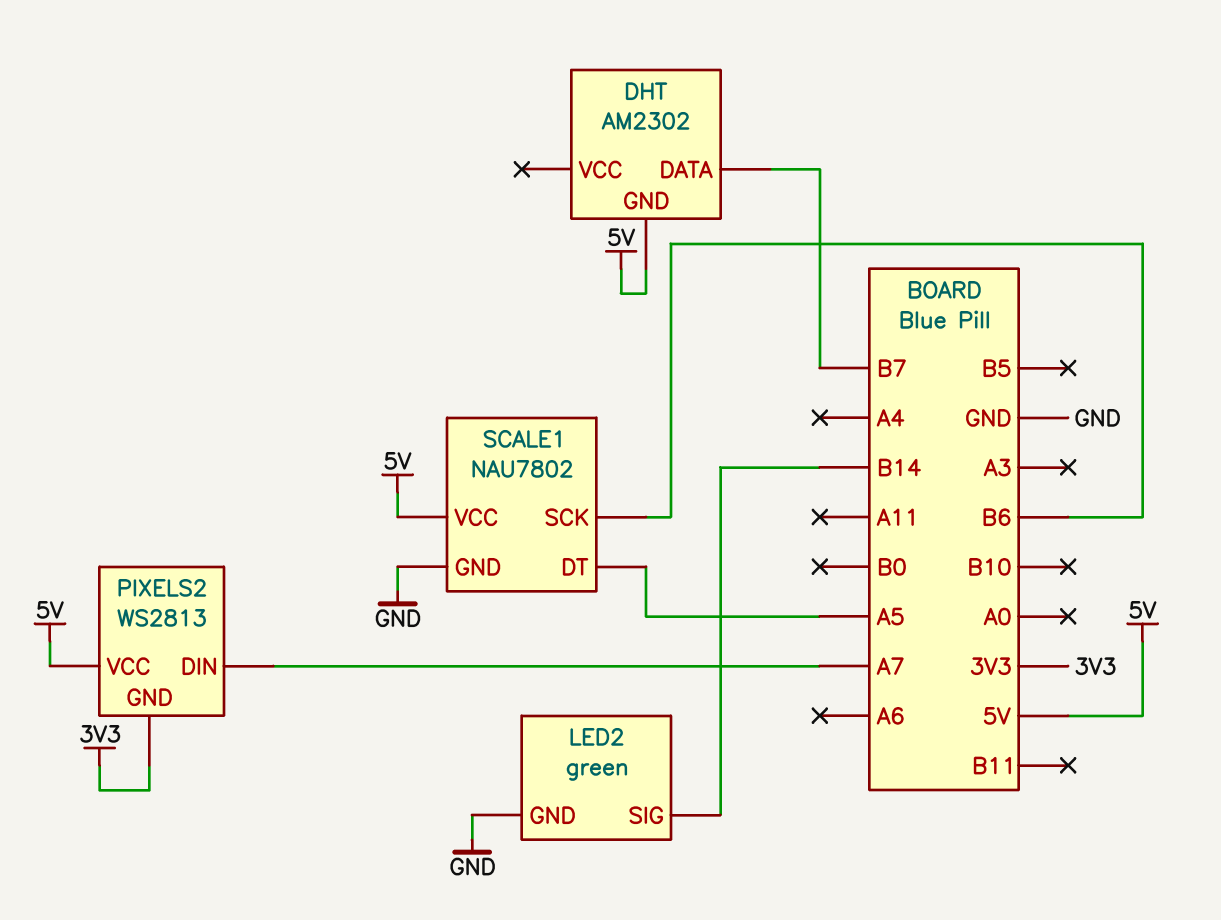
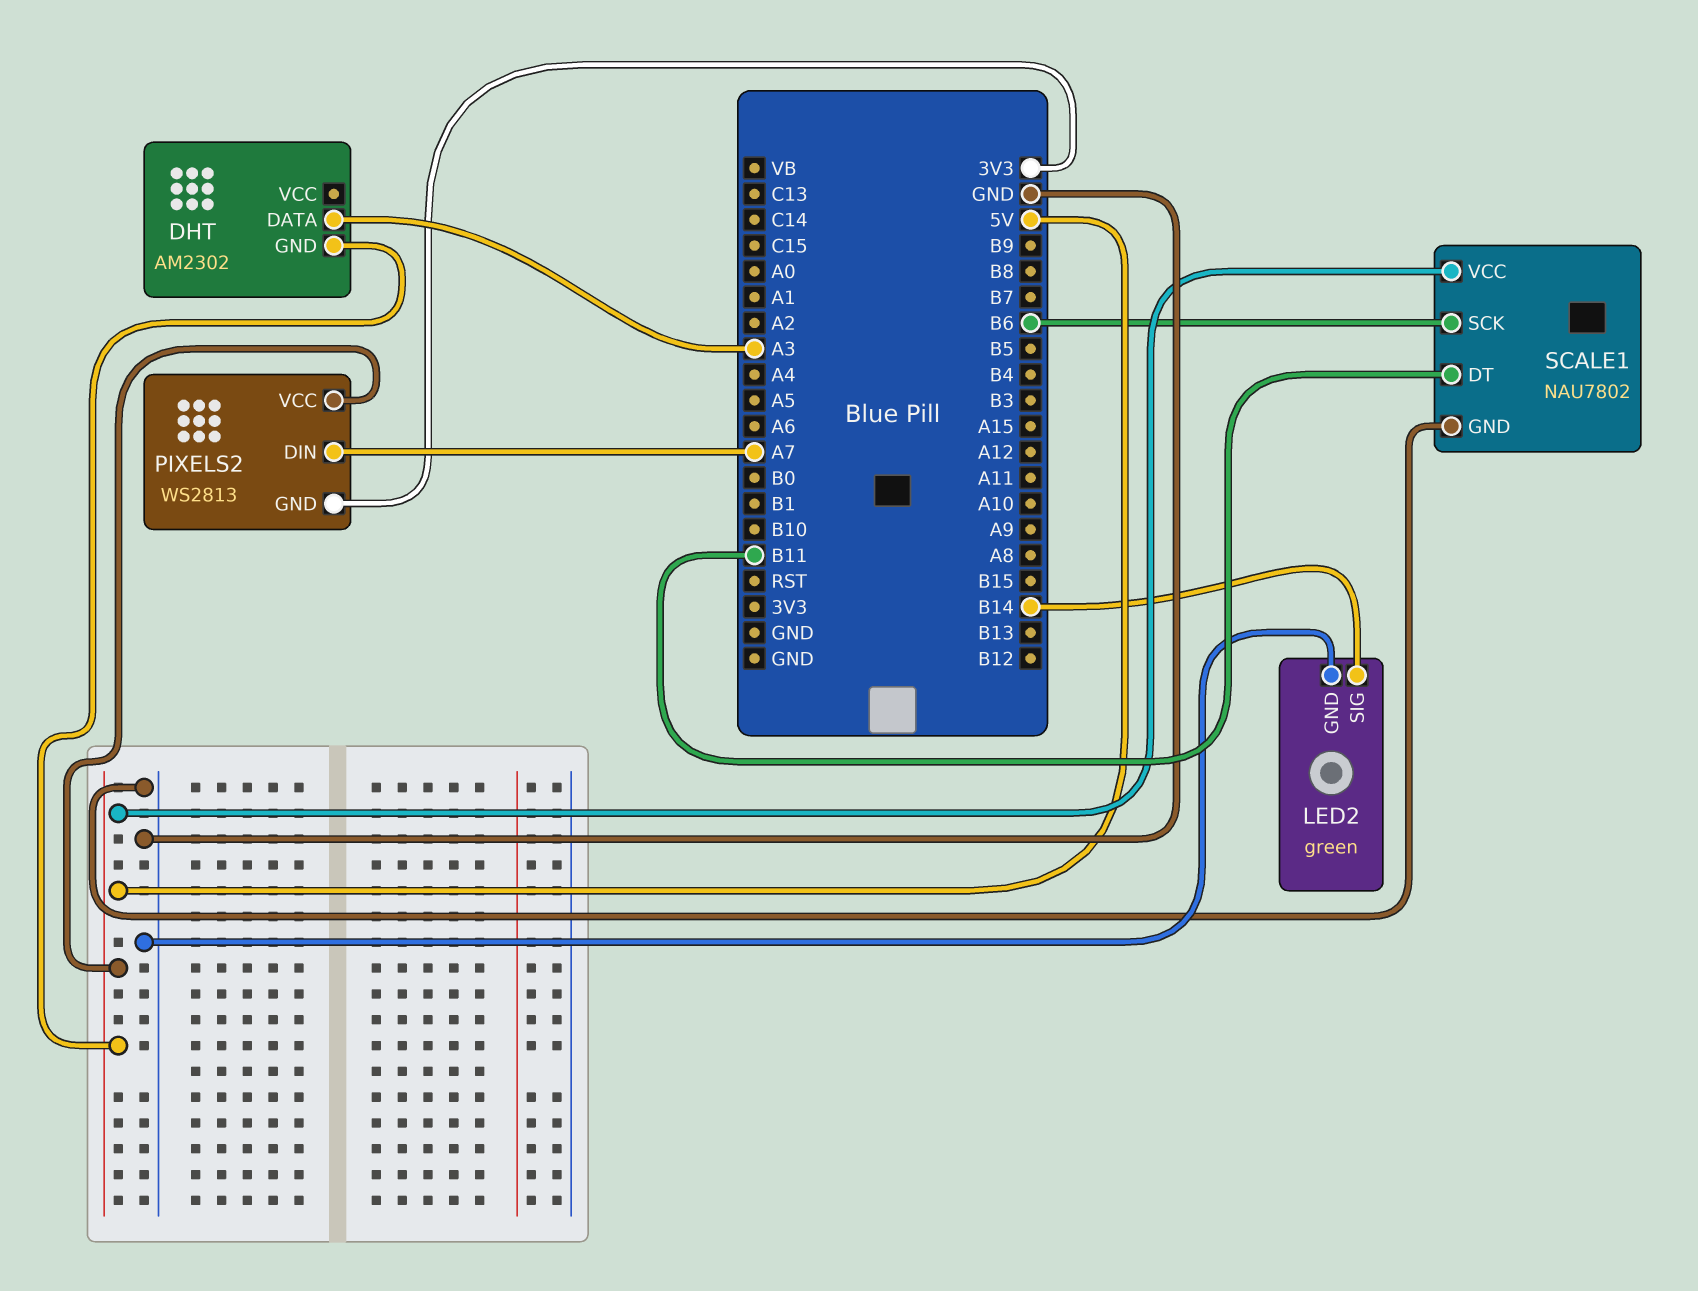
DHT pin DATA: B7 -> A3
SCALE1 pin DT: A5 -> B11

